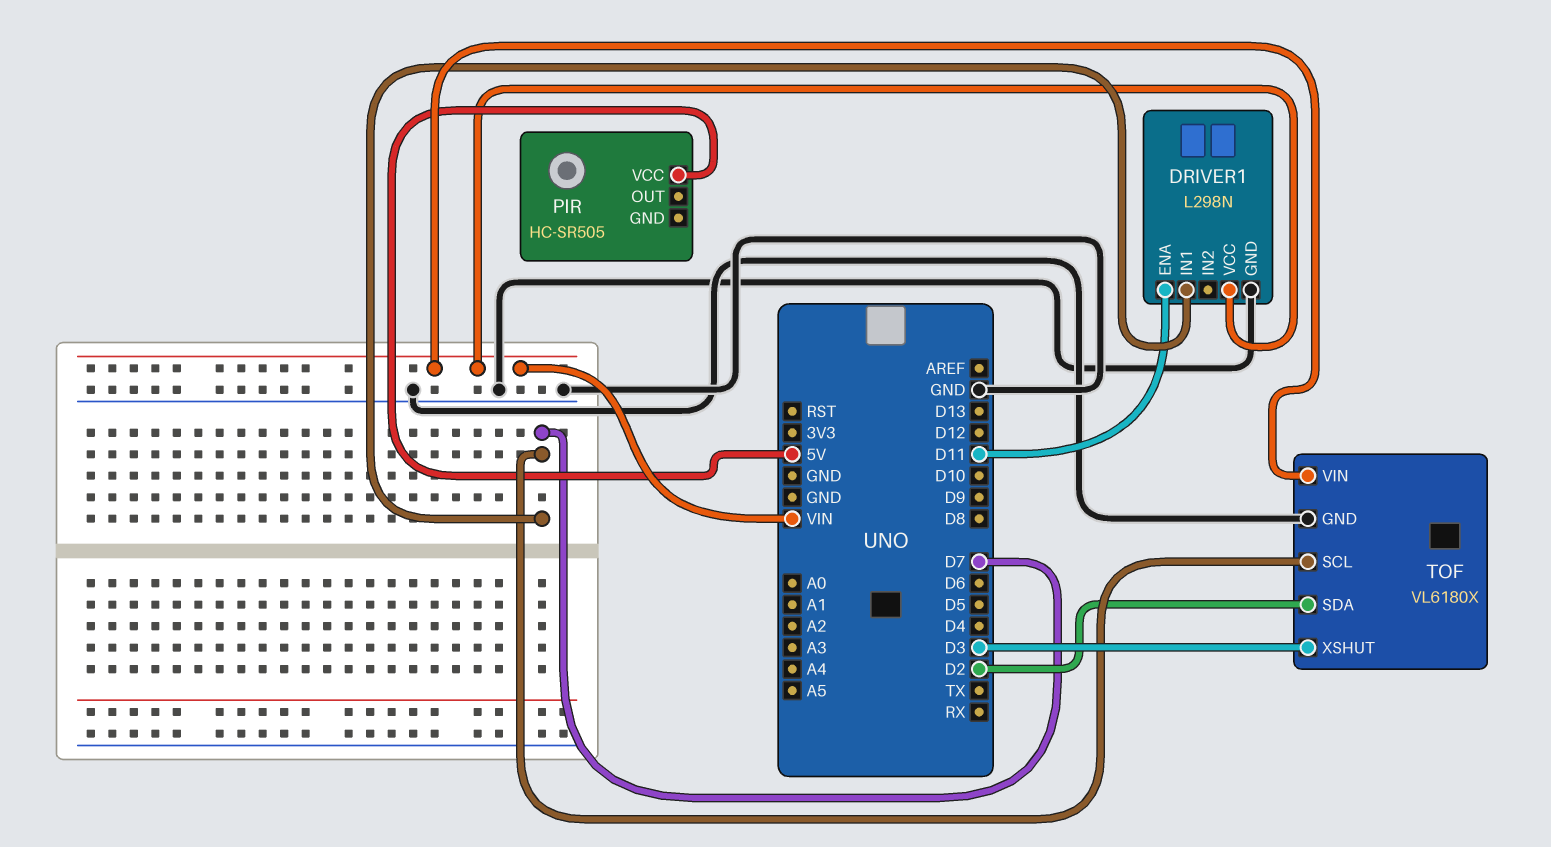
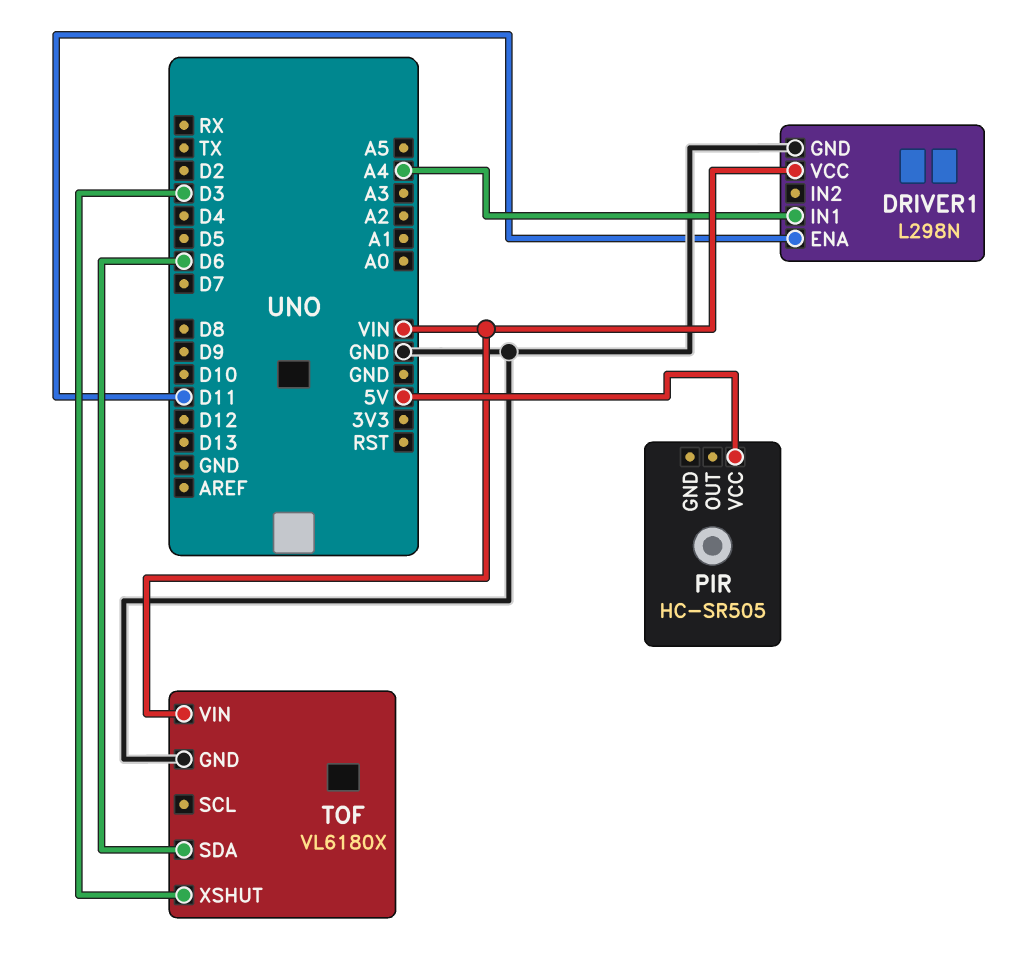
DRIVER1 pin IN1: D7 -> A4
TOF pin SCL: D7 -> none
TOF pin SDA: D2 -> D6

